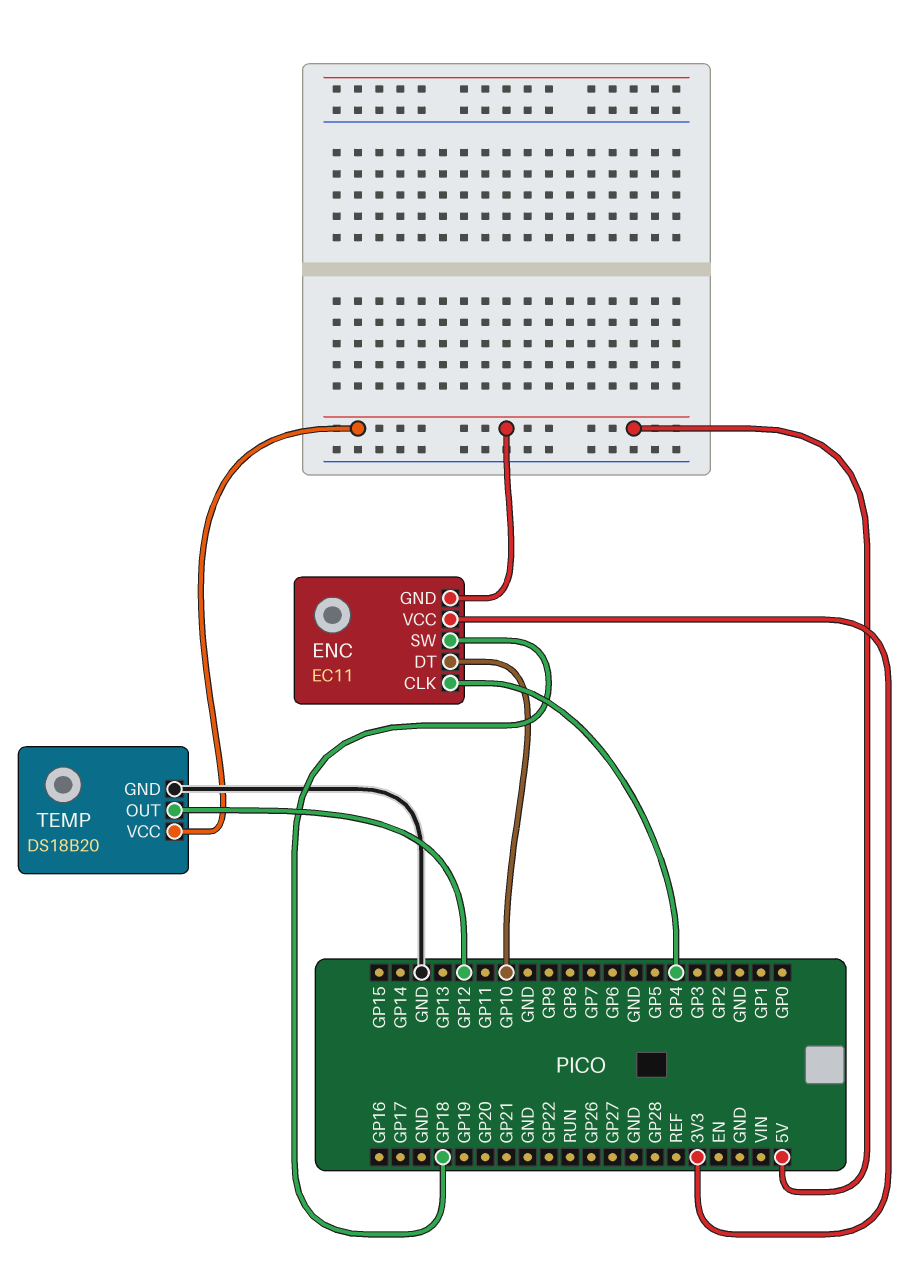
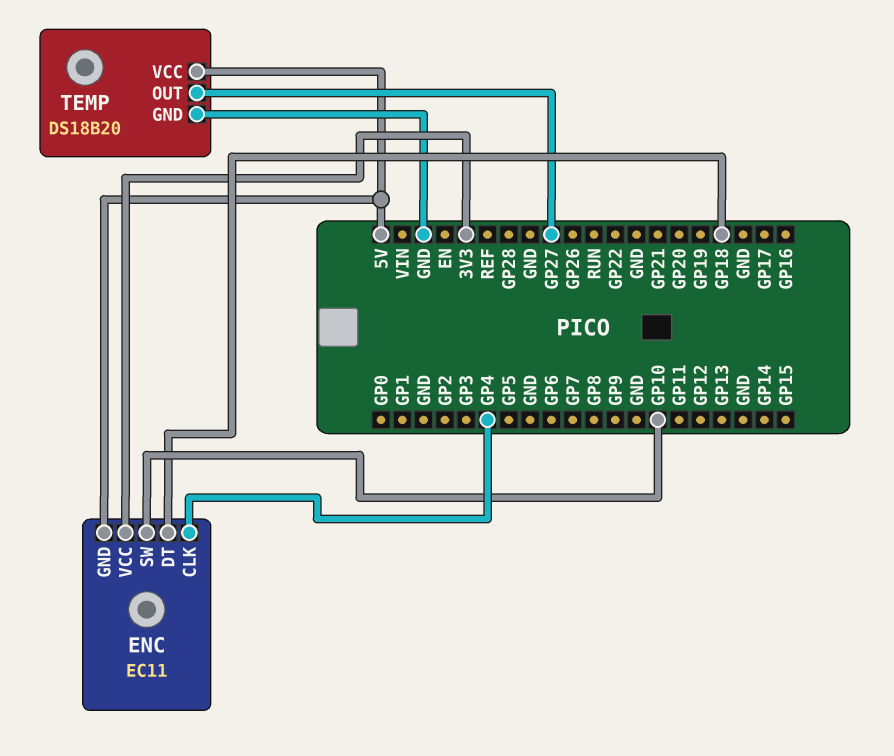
ENC pin DT: GP10 -> GP18
ENC pin SW: GP18 -> GP10
TEMP pin OUT: GP12 -> GP27

